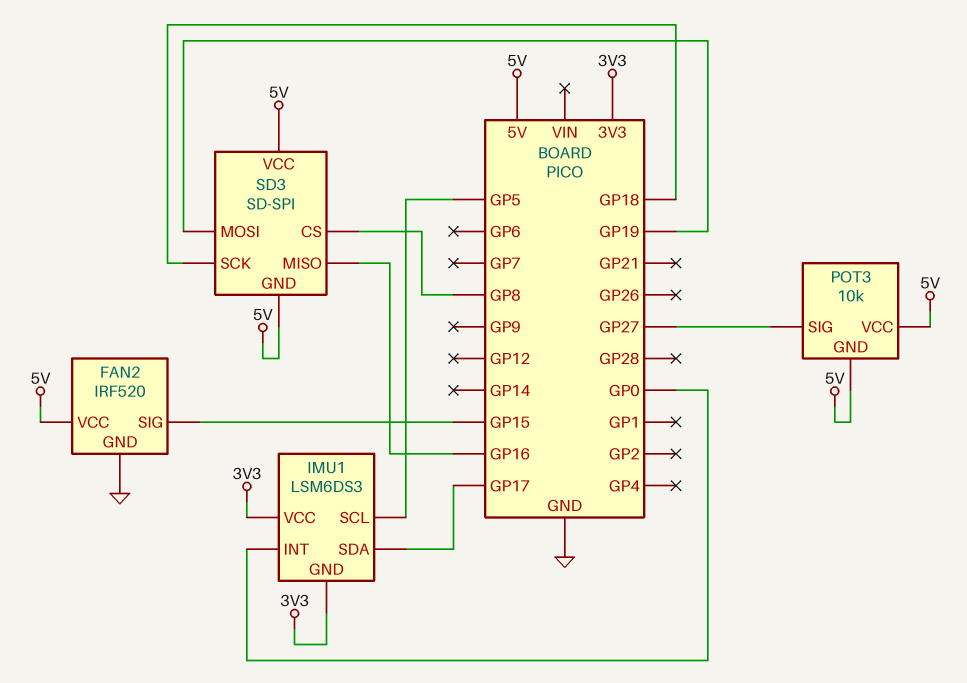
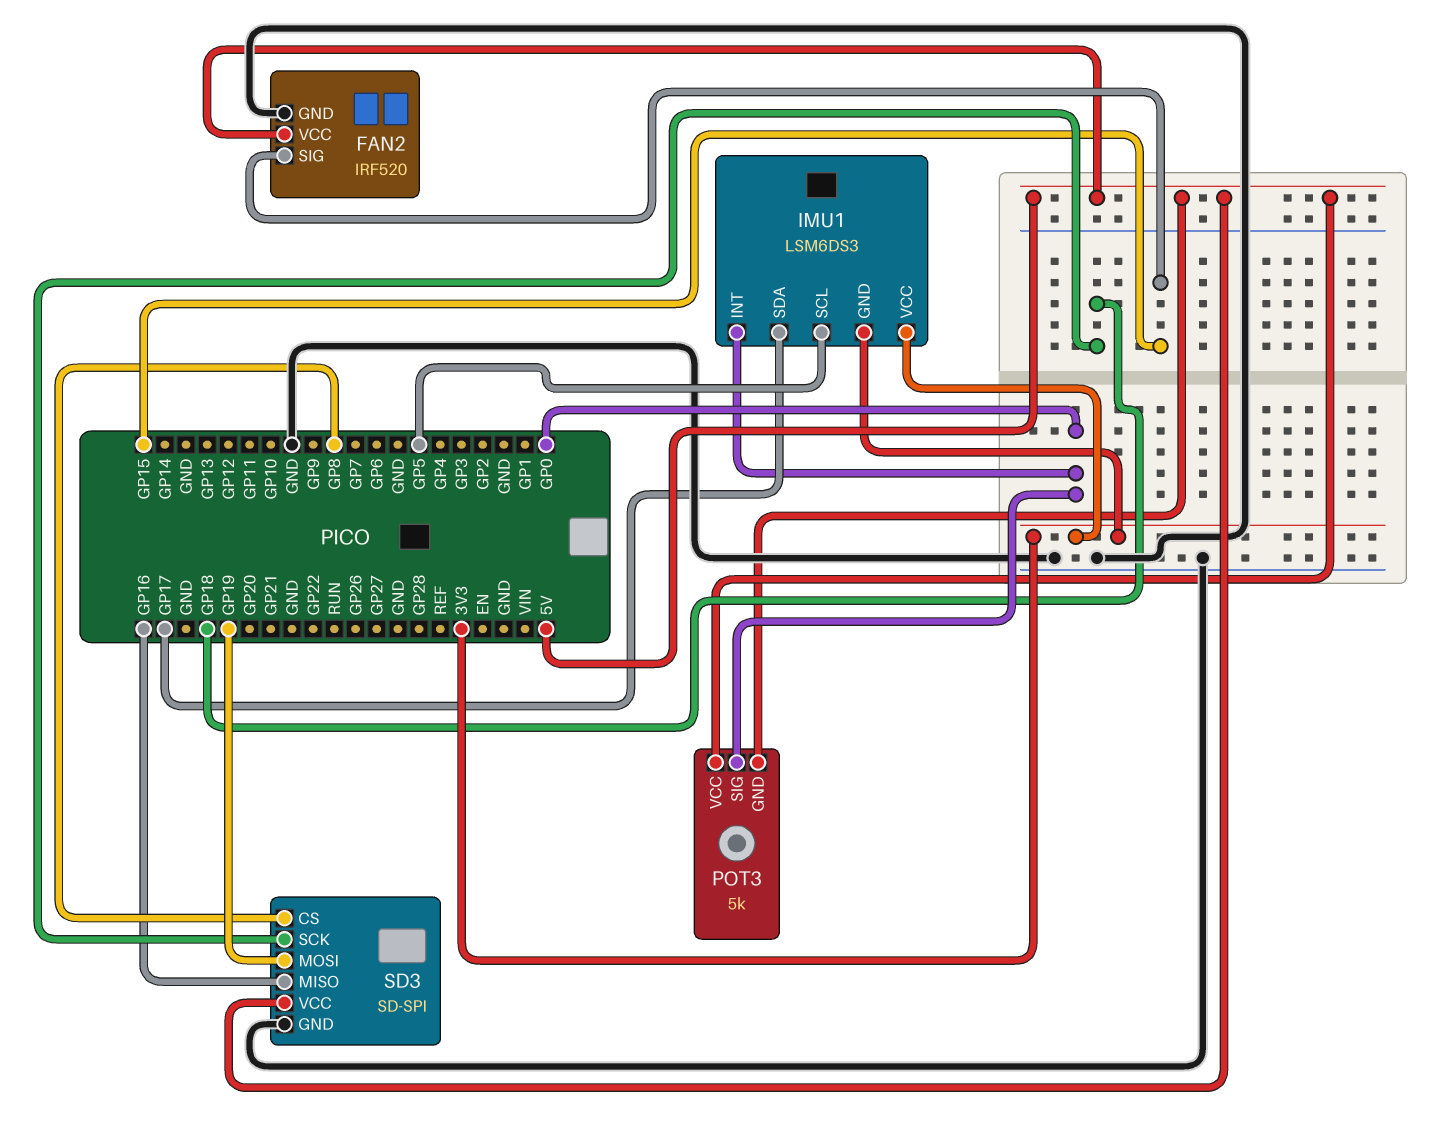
POT3: 10k -> 5k
POT3 pin SIG: GP27 -> GP0
SD3 pin GND: 5V -> GND

